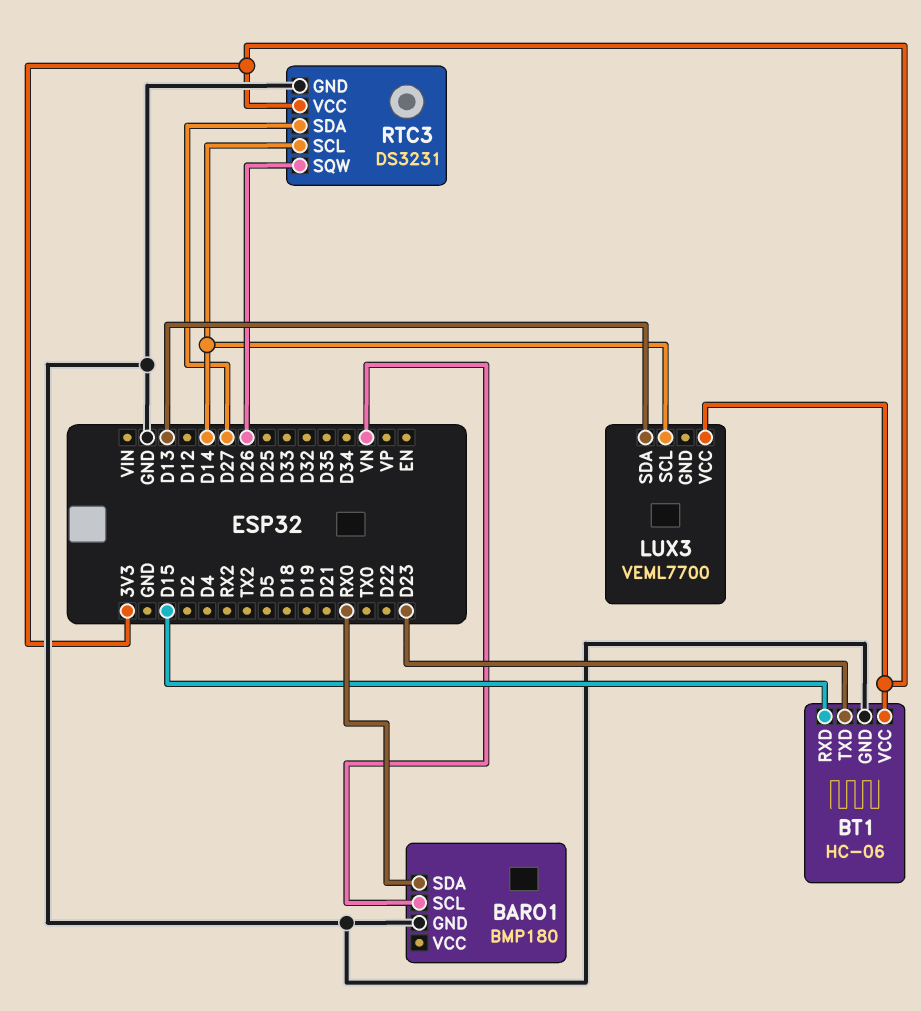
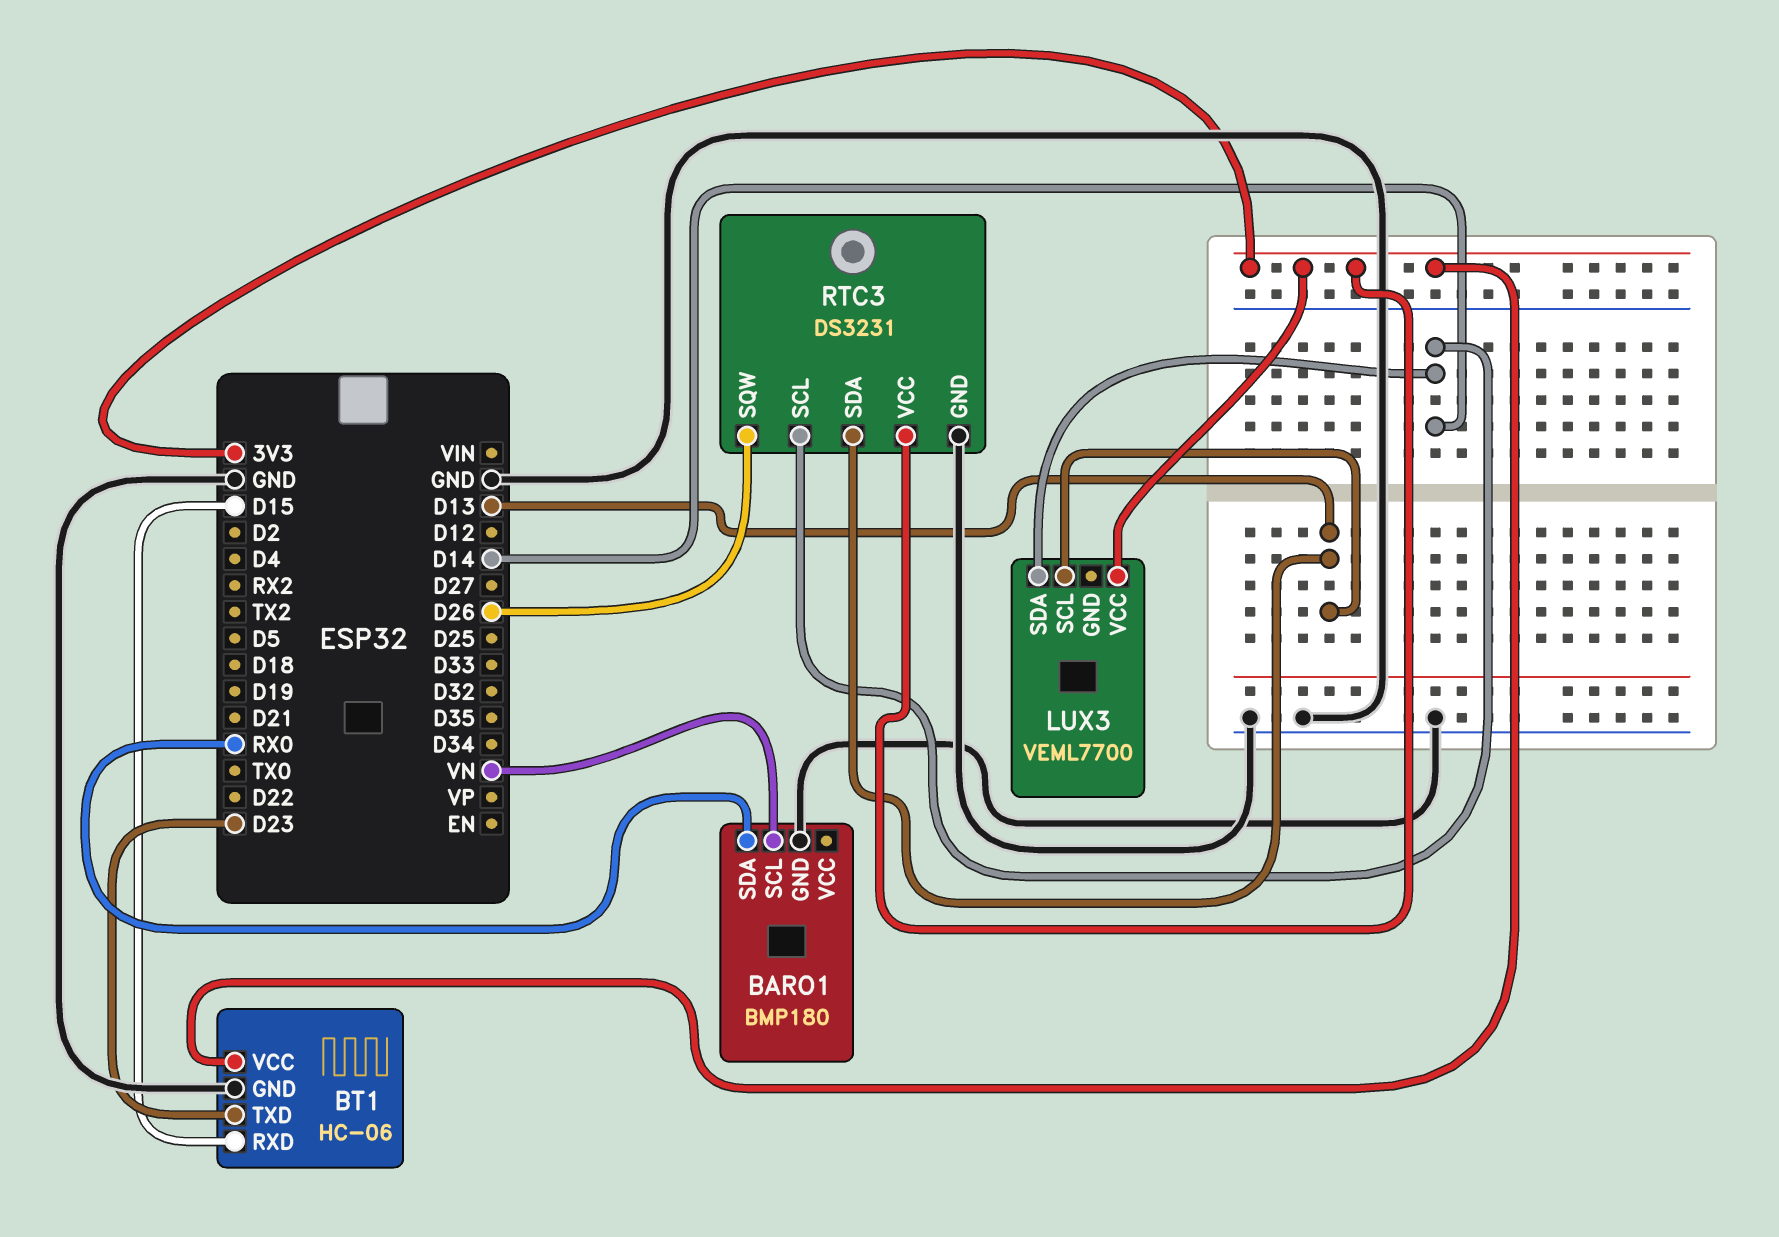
LUX3 pin SCL: D14 -> D13
LUX3 pin SDA: D13 -> D14
RTC3 pin SDA: D27 -> D13

